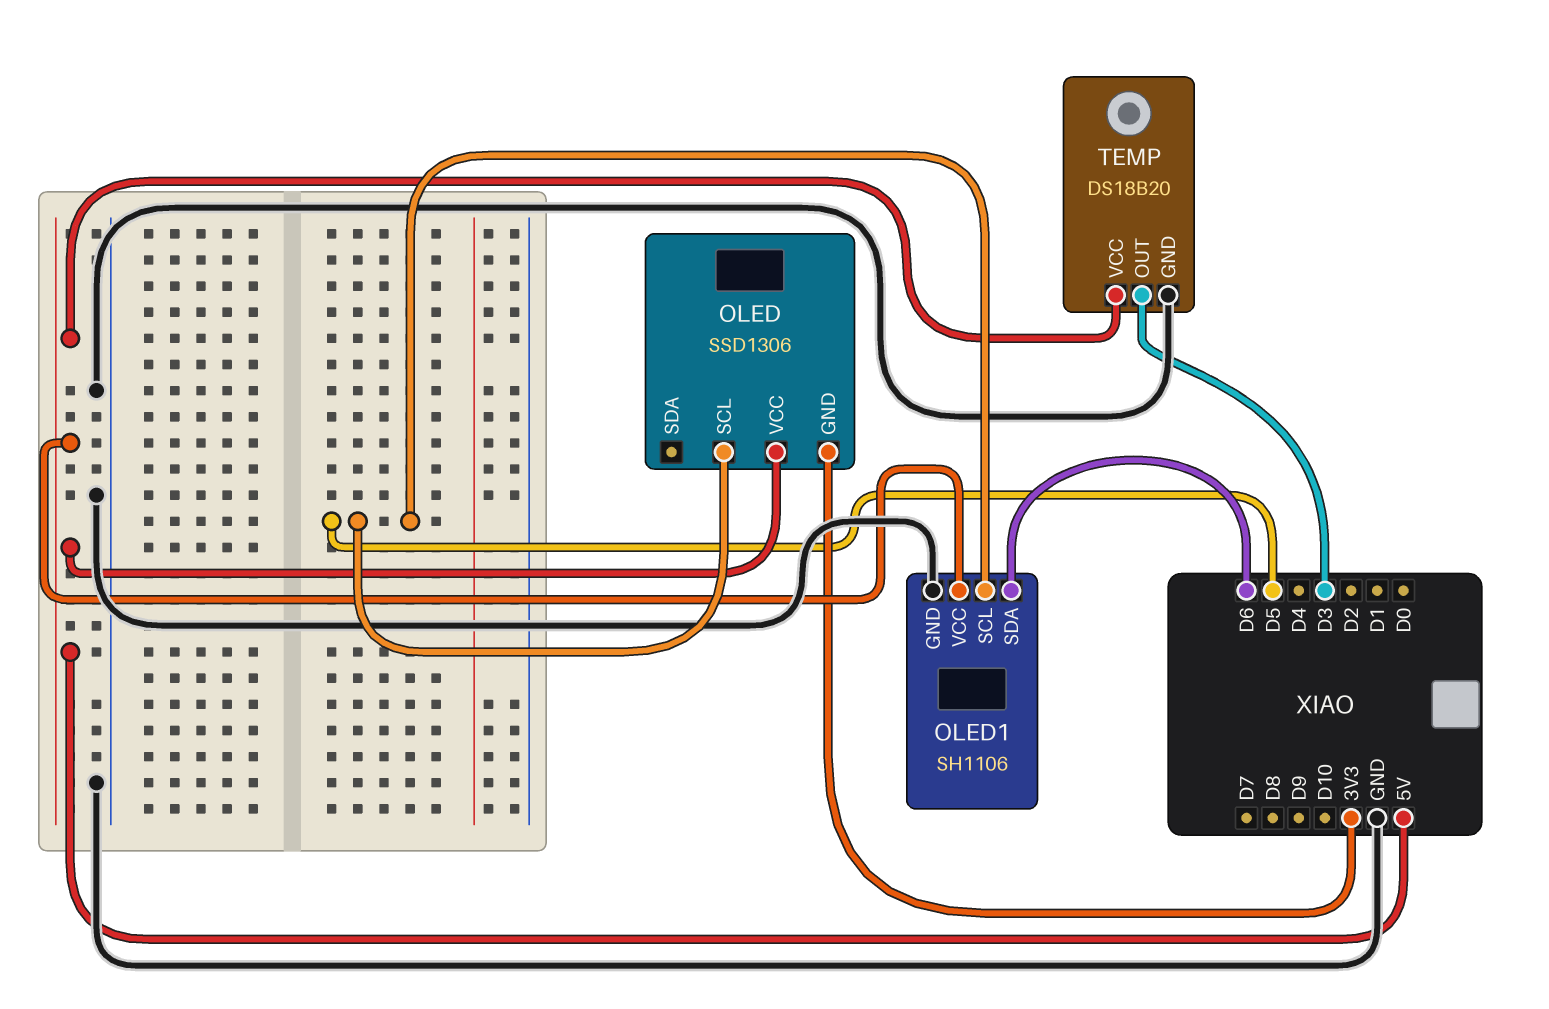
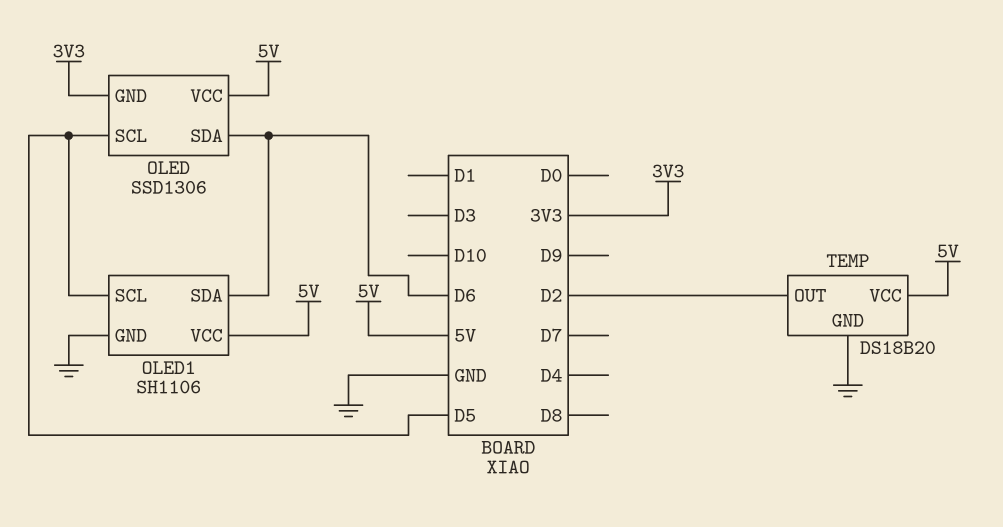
OLED pin SDA: none -> D6
TEMP pin OUT: D3 -> D2

